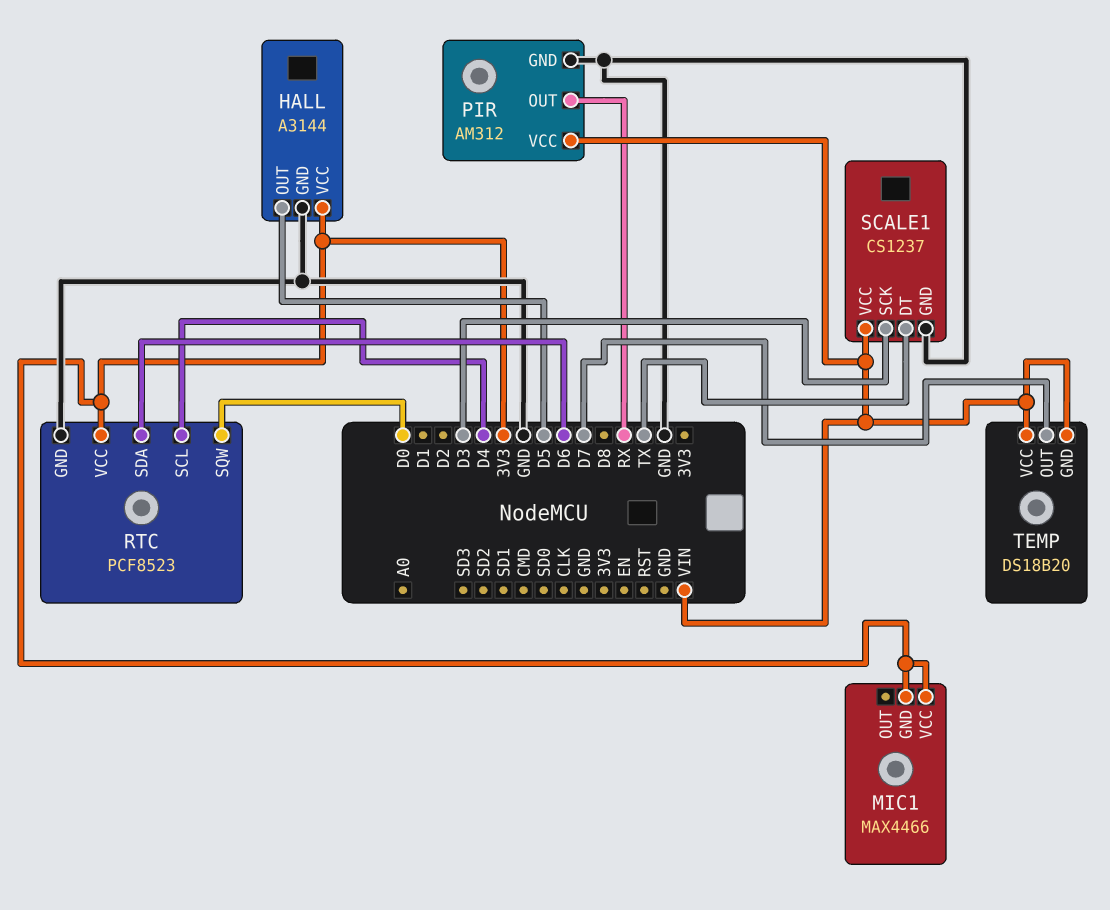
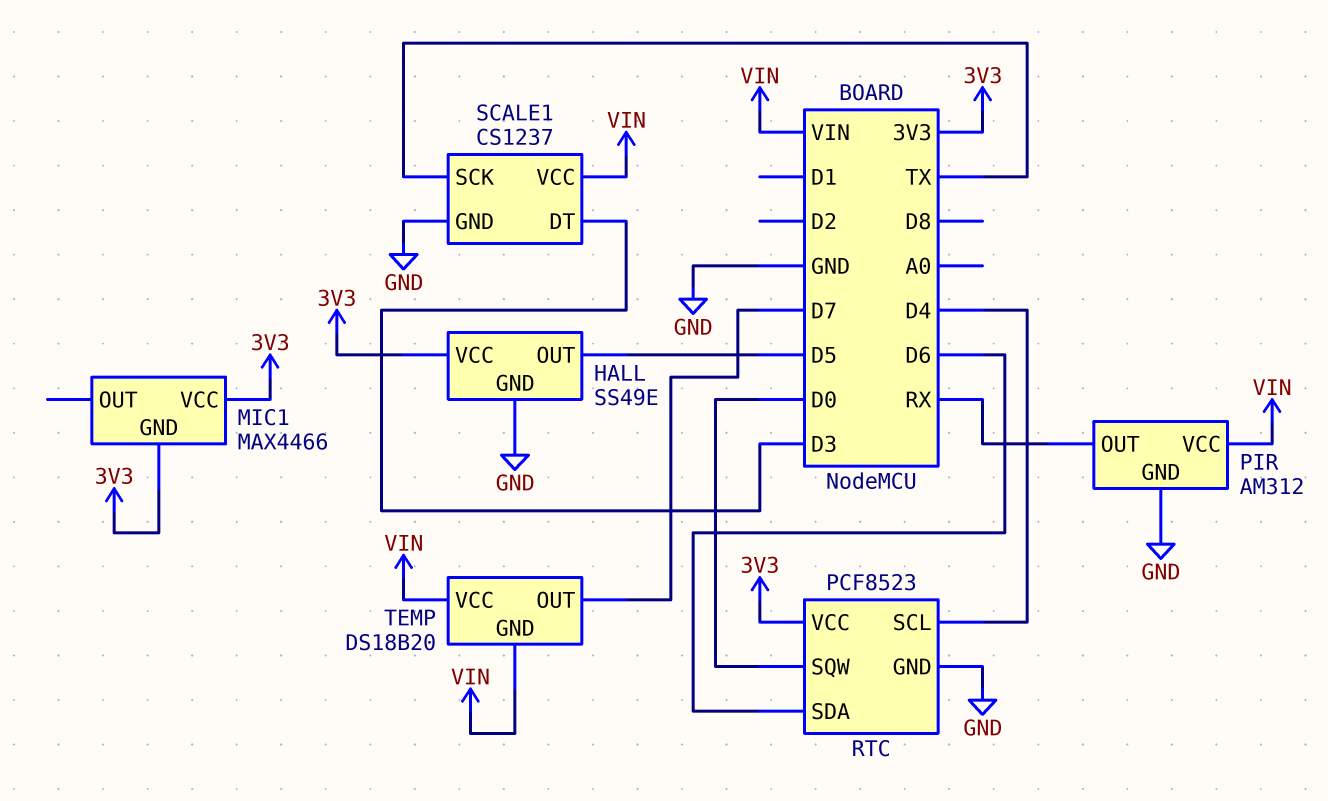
HALL: A3144 -> SS49E
SCALE1 pin DT: TX -> D3
SCALE1 pin SCK: D3 -> TX

